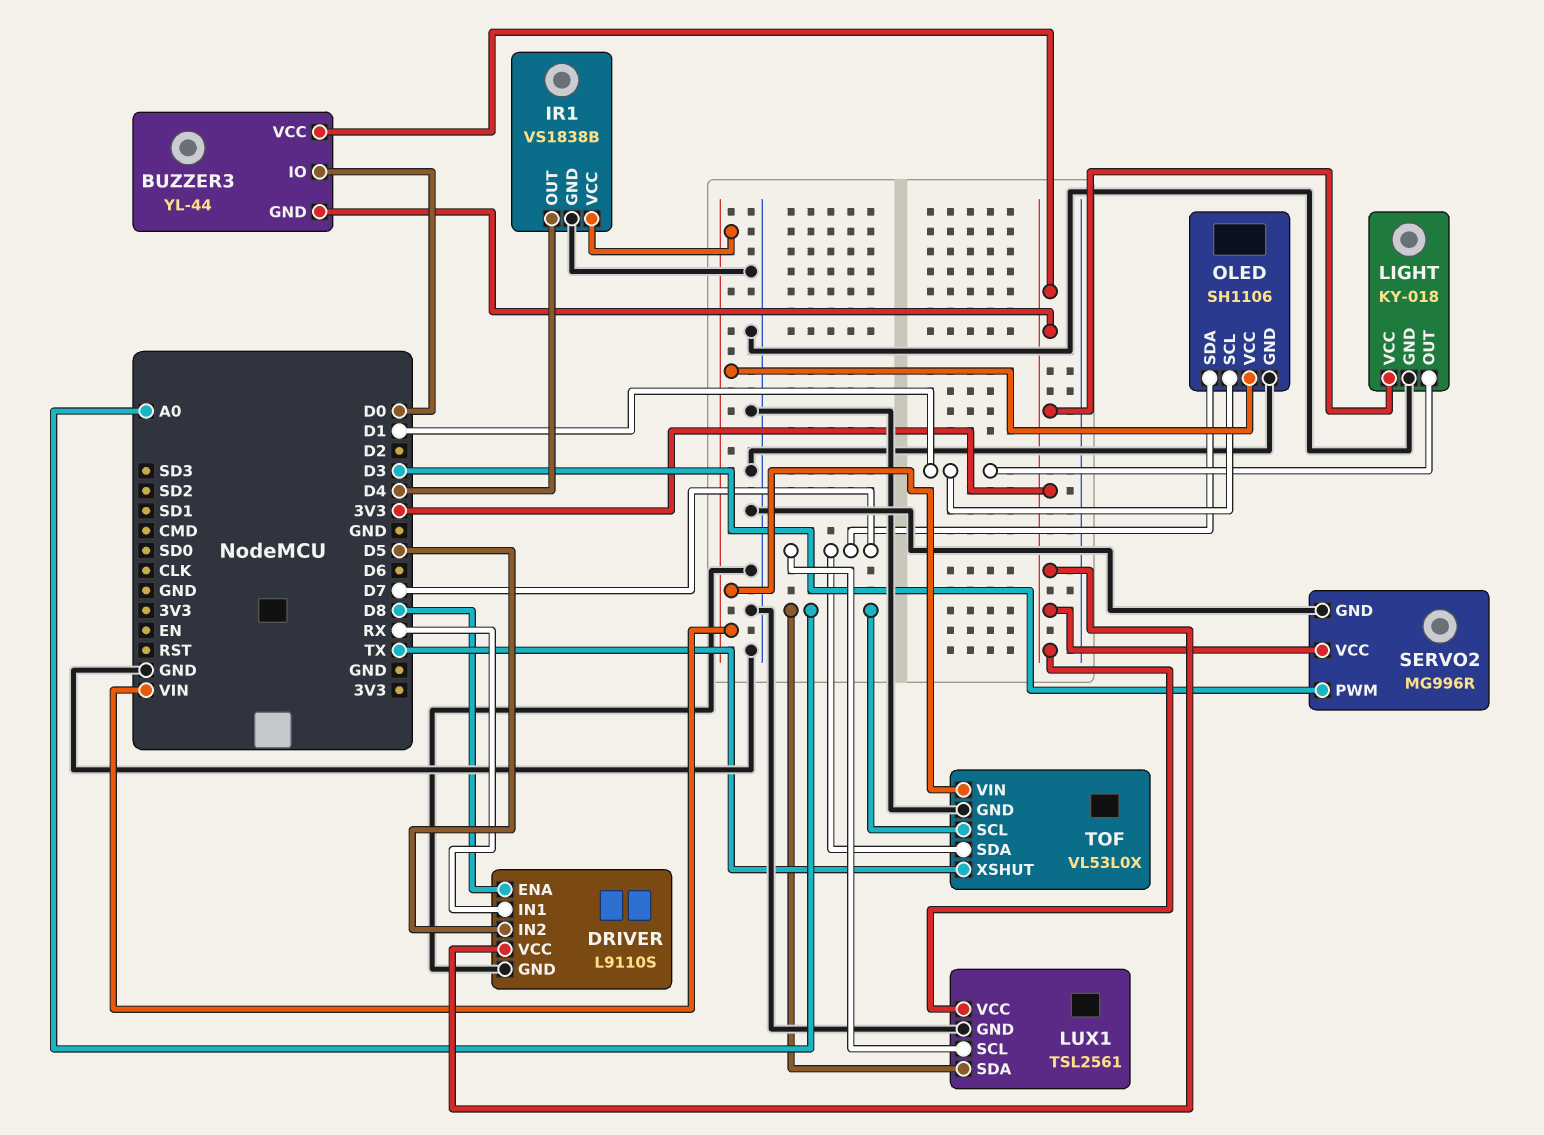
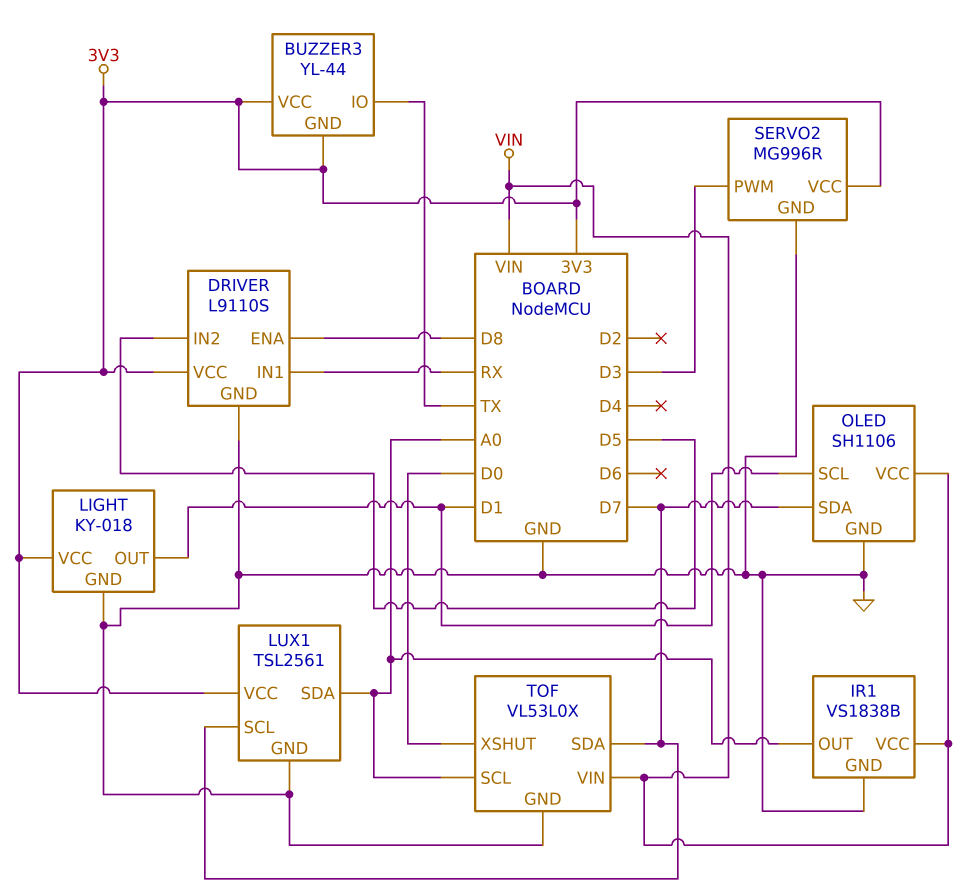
BUZZER3 pin IO: D0 -> TX
IR1 pin OUT: D4 -> A0
TOF pin XSHUT: TX -> D0

